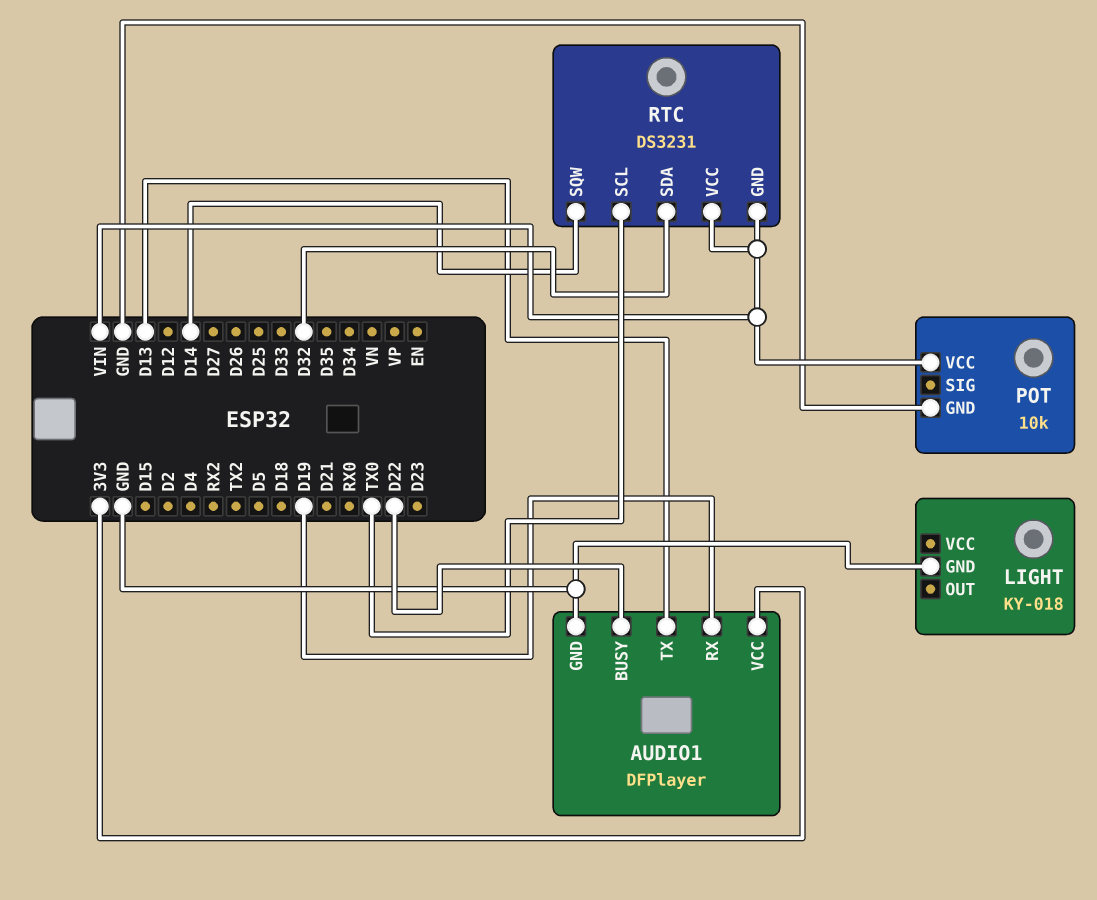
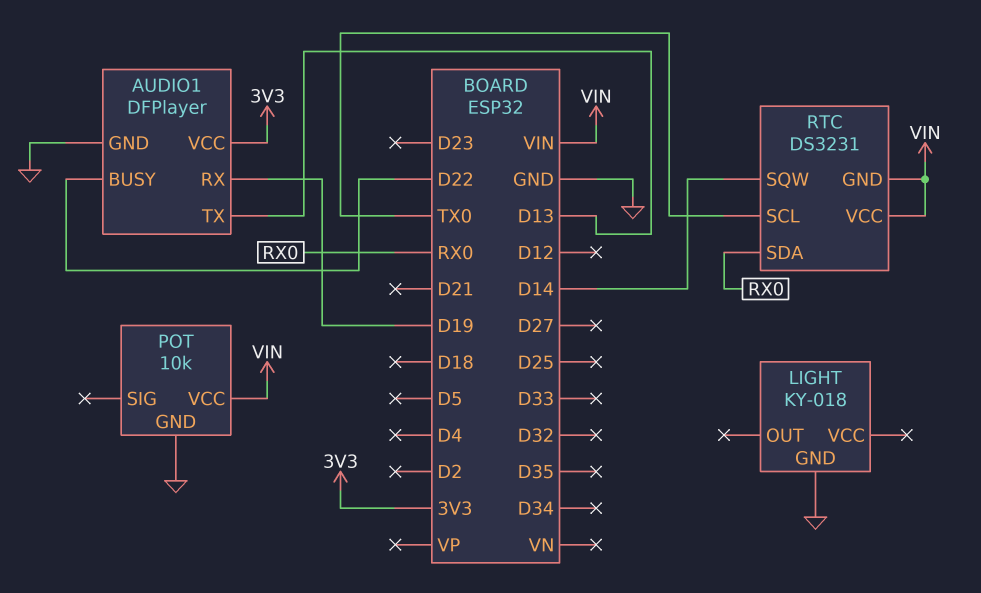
RTC pin SDA: D32 -> RX0

